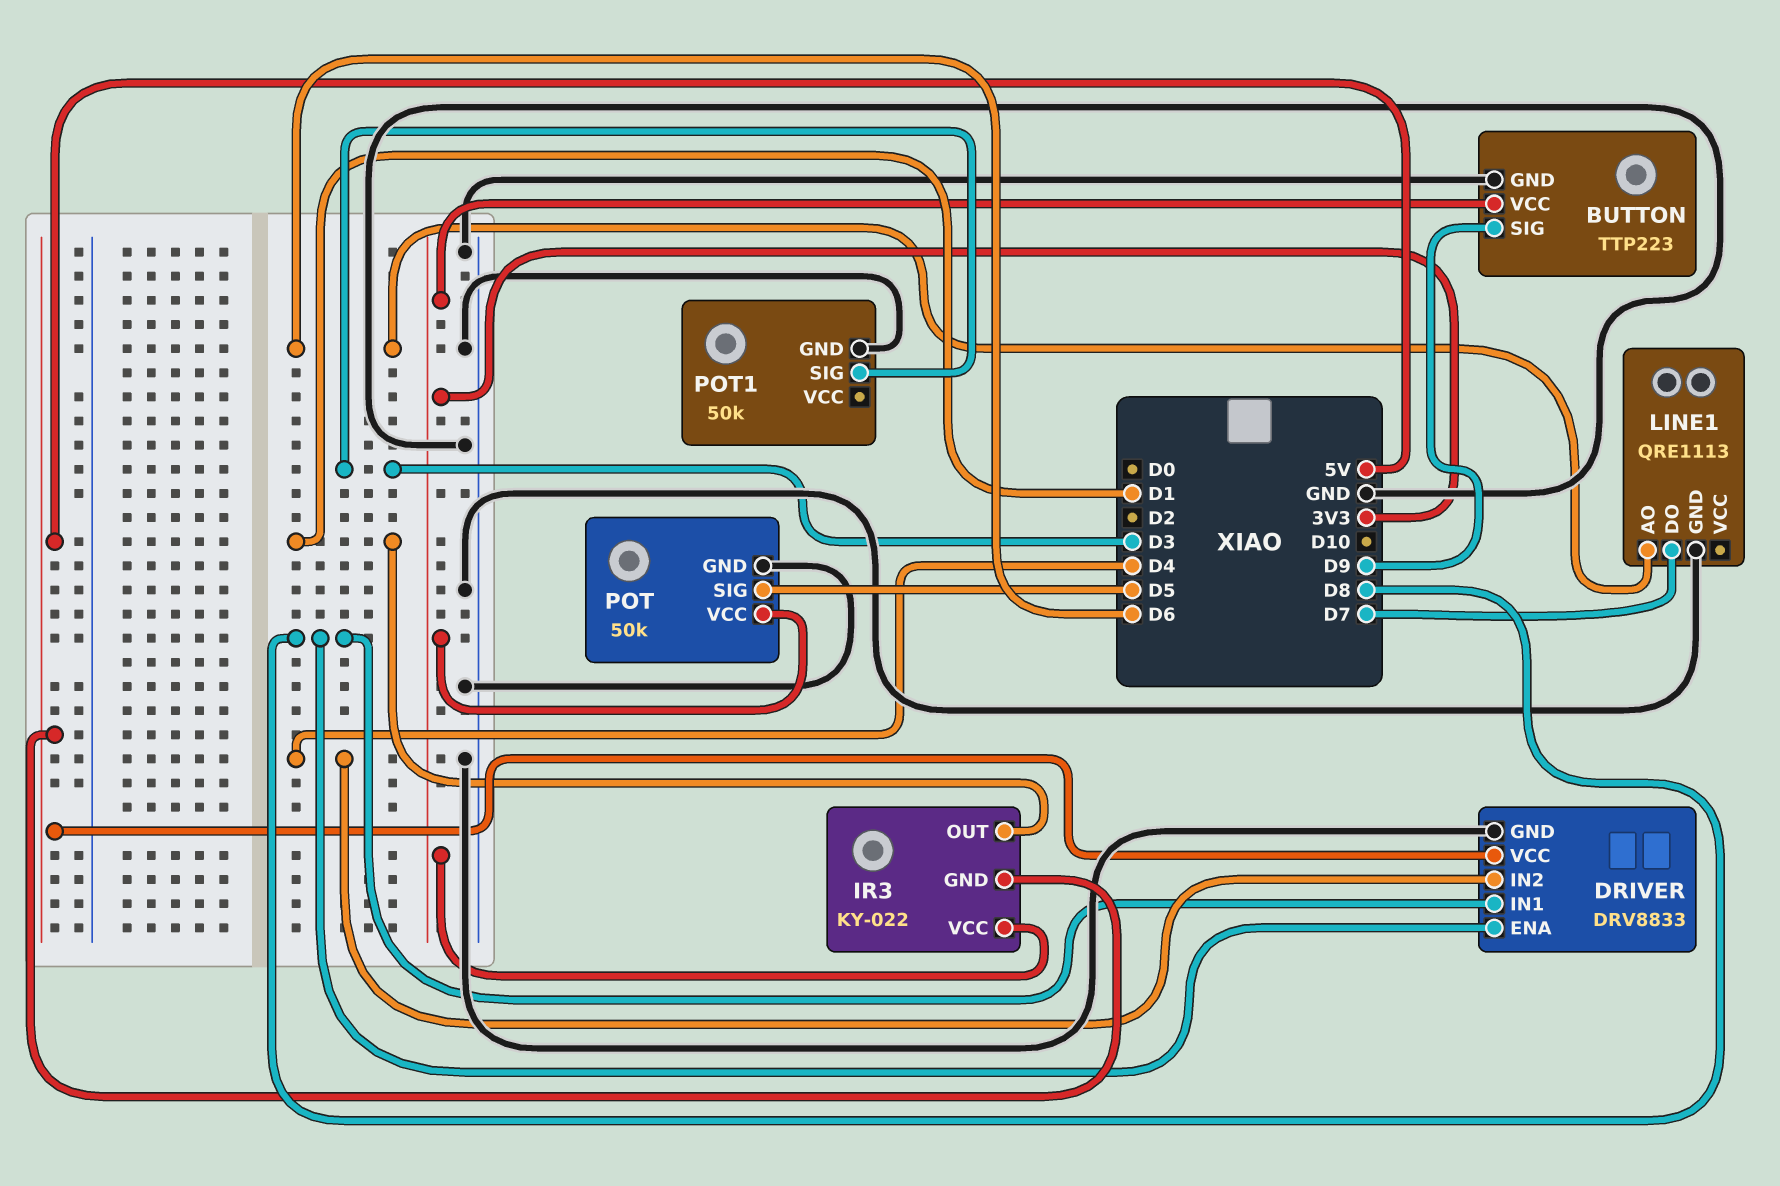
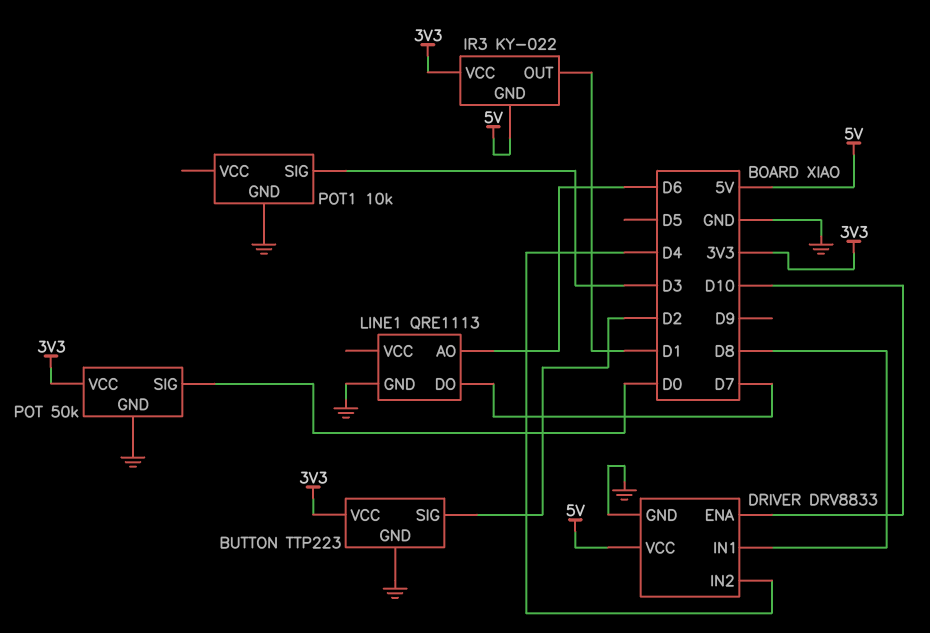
BUTTON pin SIG: D9 -> D2
DRIVER pin ENA: D8 -> D10
POT pin SIG: D5 -> D0
POT1: 50k -> 10k

